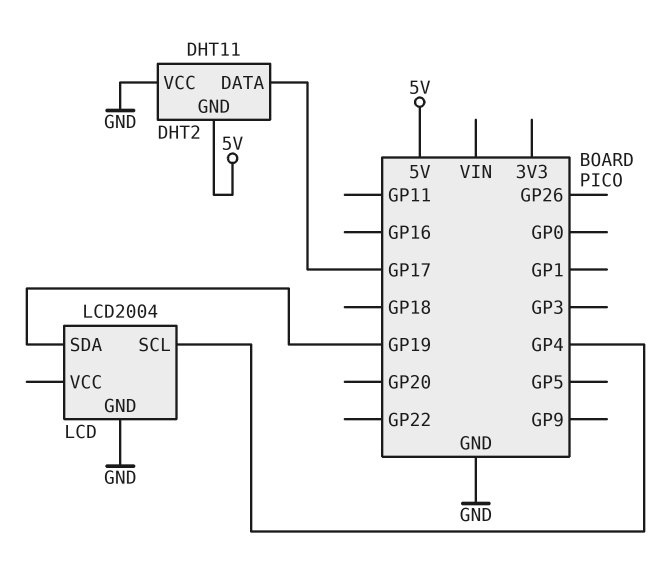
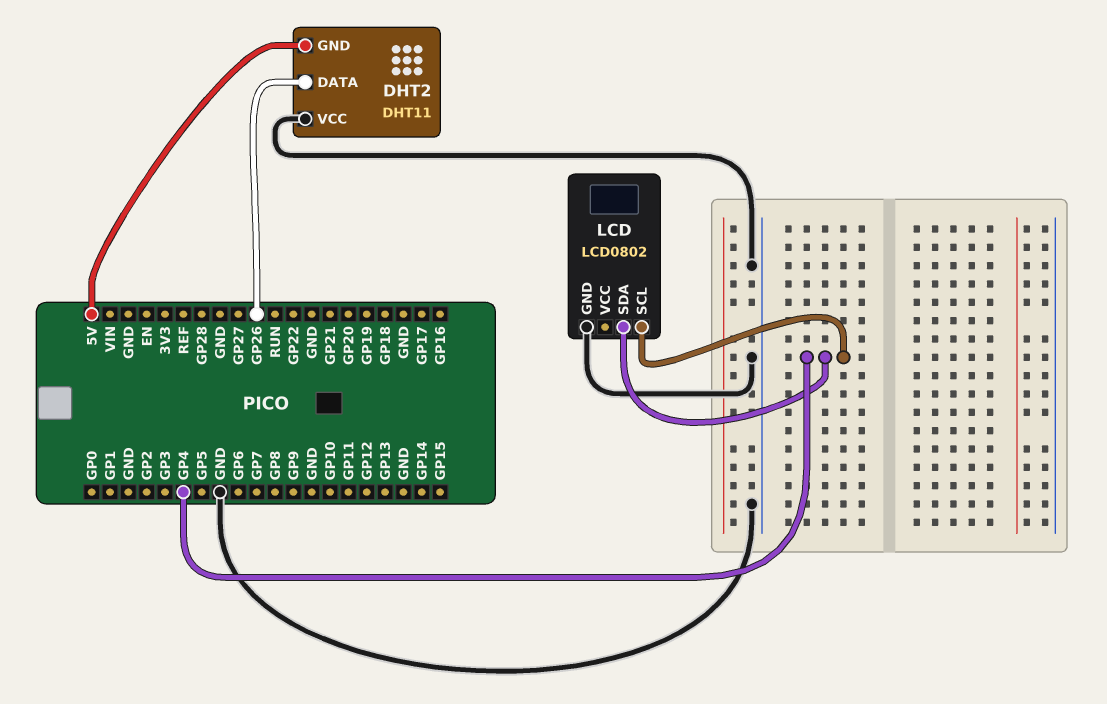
DHT2 pin DATA: GP17 -> GP26
LCD: LCD2004 -> LCD0802
LCD pin SDA: GP19 -> GP4

